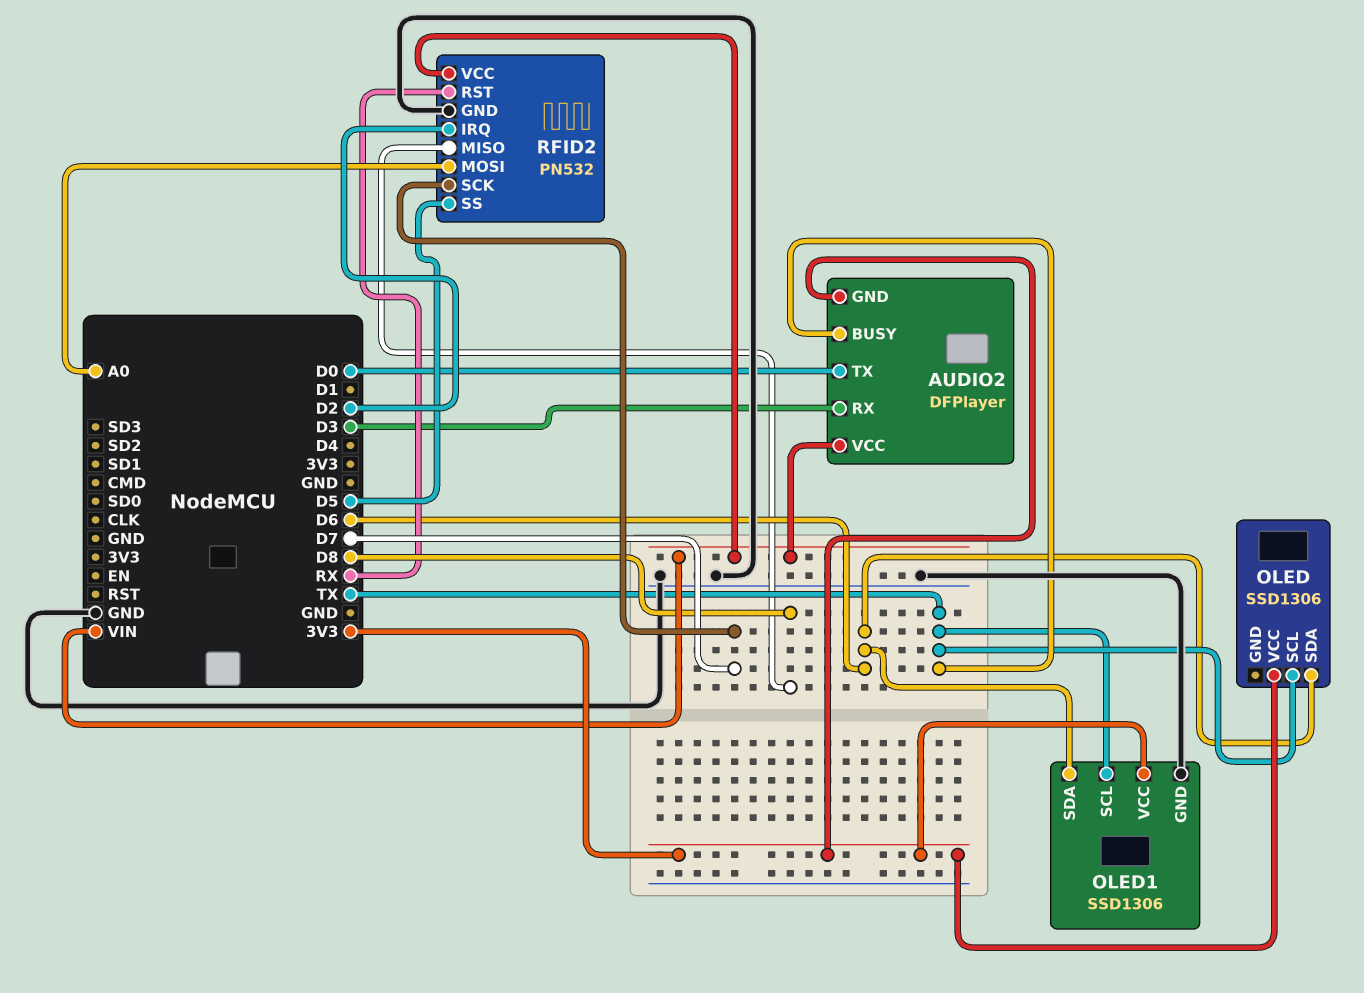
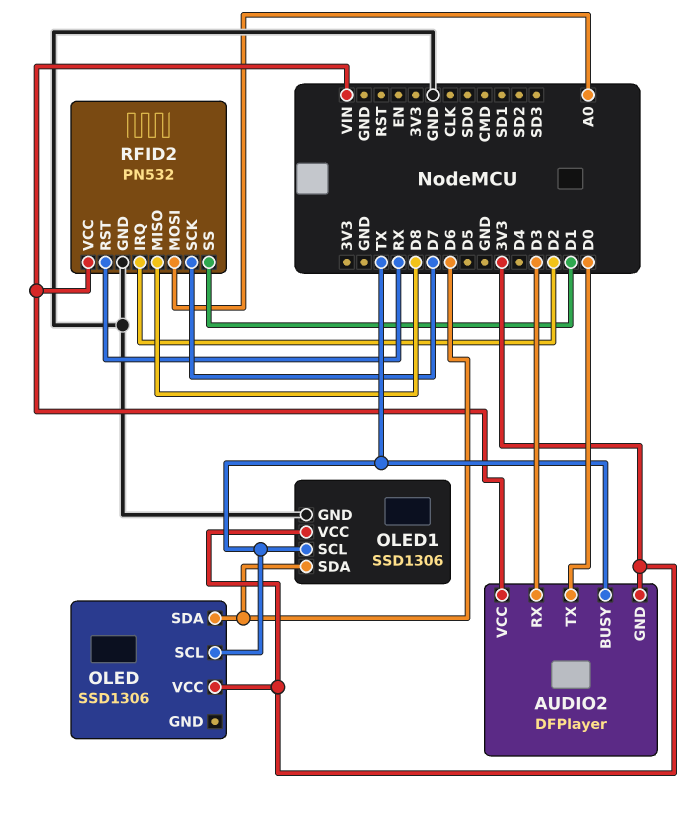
RFID2 pin SS: D5 -> D1

